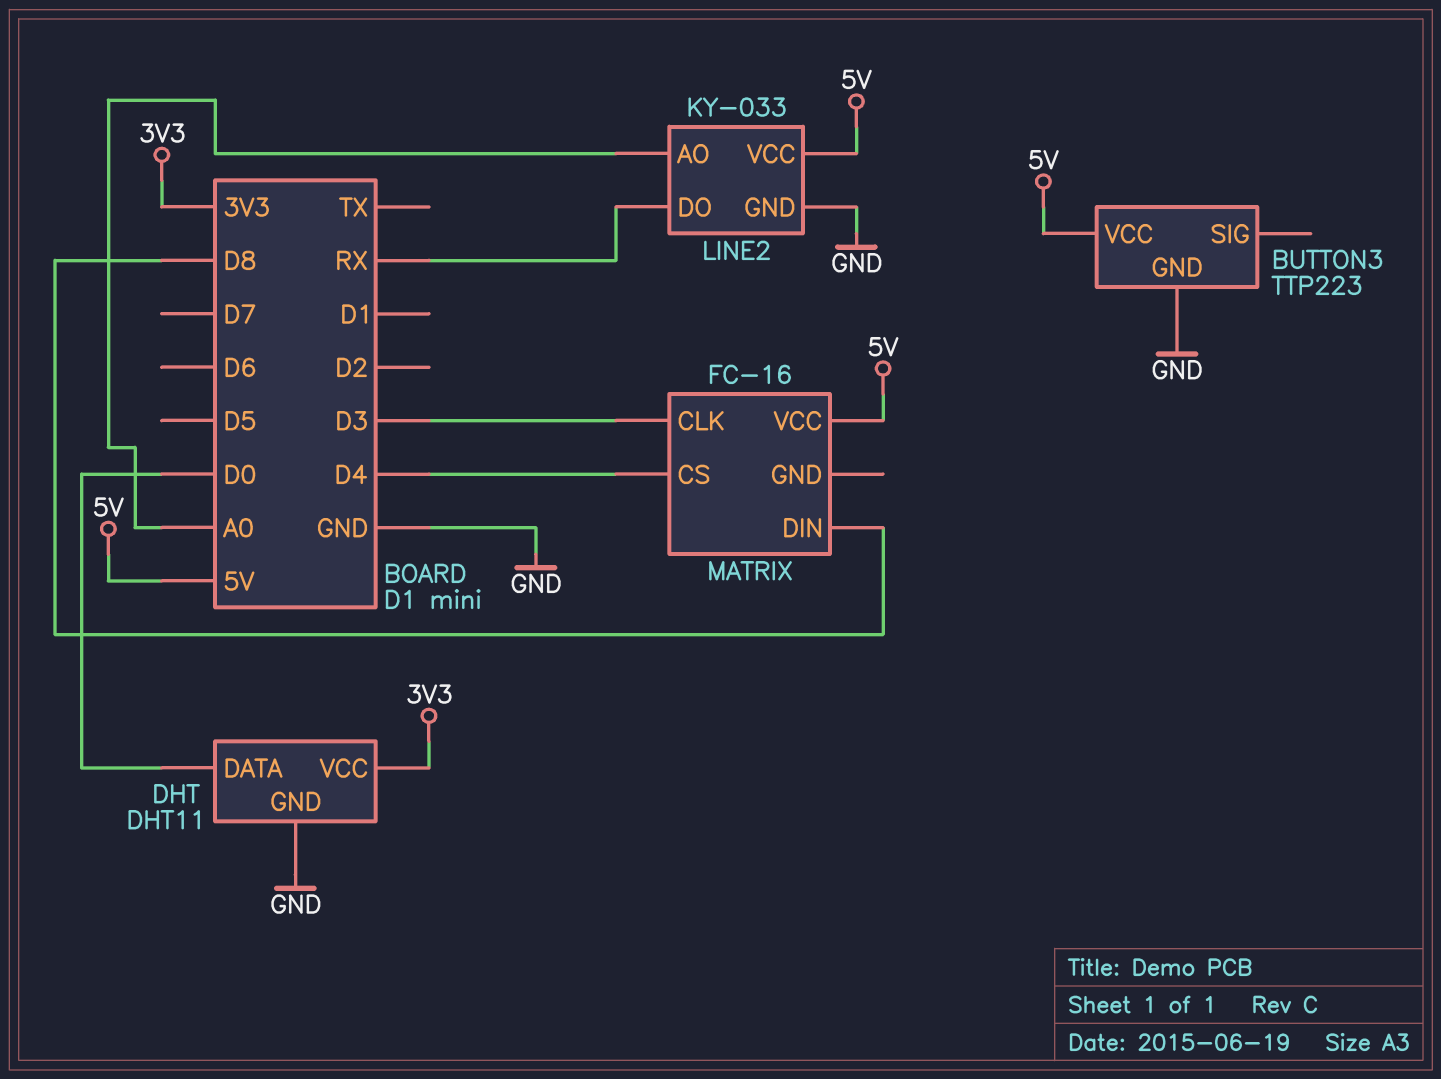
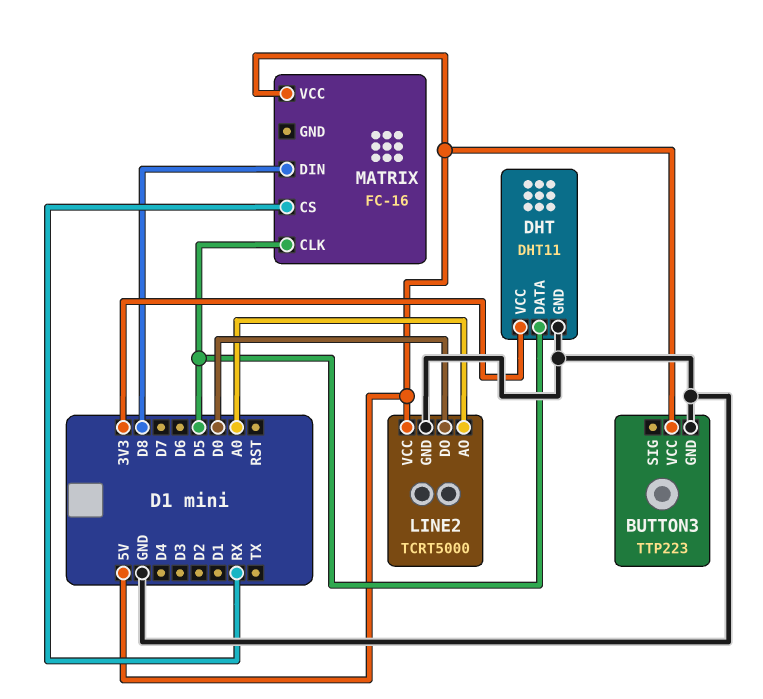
DHT pin DATA: D0 -> D5
LINE2: KY-033 -> TCRT5000
LINE2 pin DO: RX -> D0
MATRIX pin CLK: D3 -> D5
MATRIX pin CS: D4 -> RX

